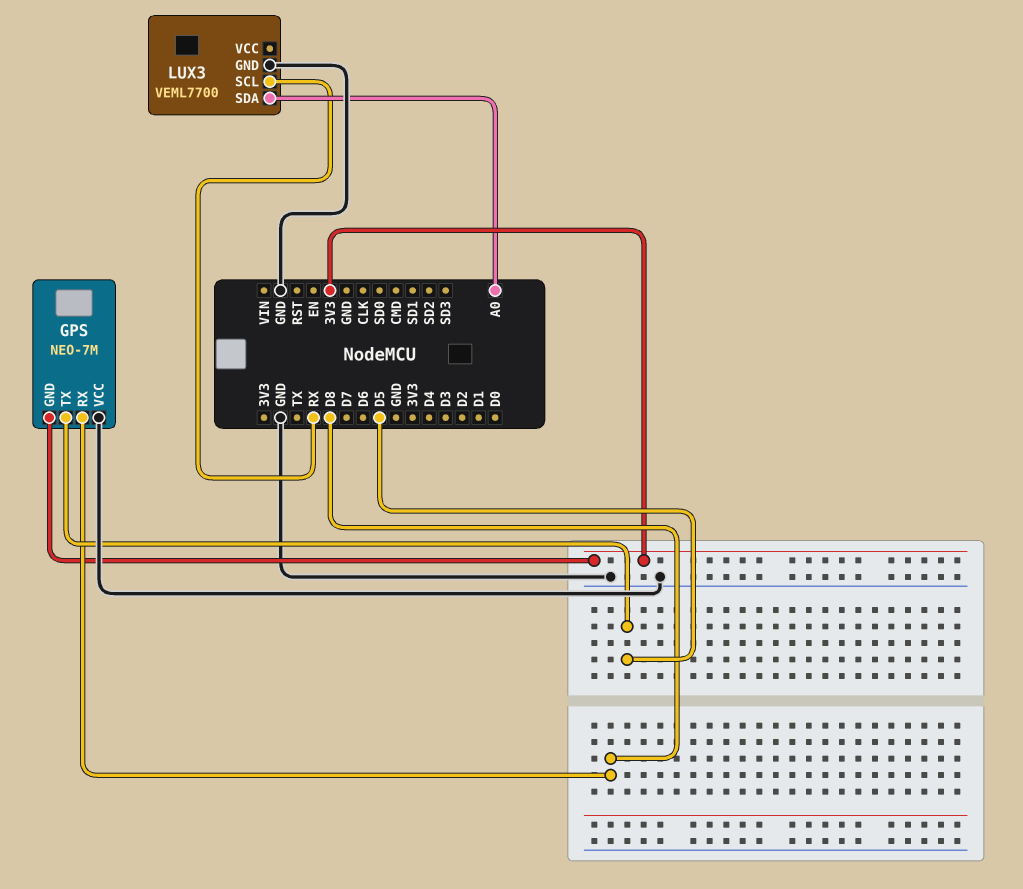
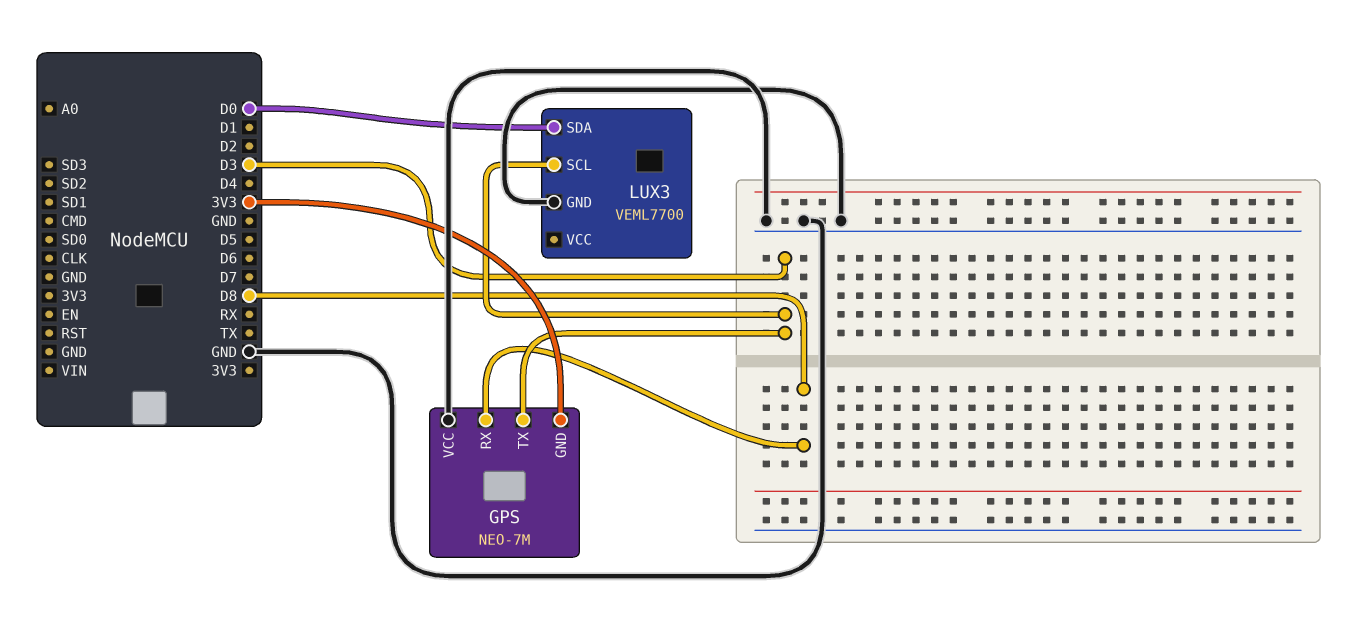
GPS pin TX: D5 -> D3
LUX3 pin SCL: RX -> D3
LUX3 pin SDA: A0 -> D0

